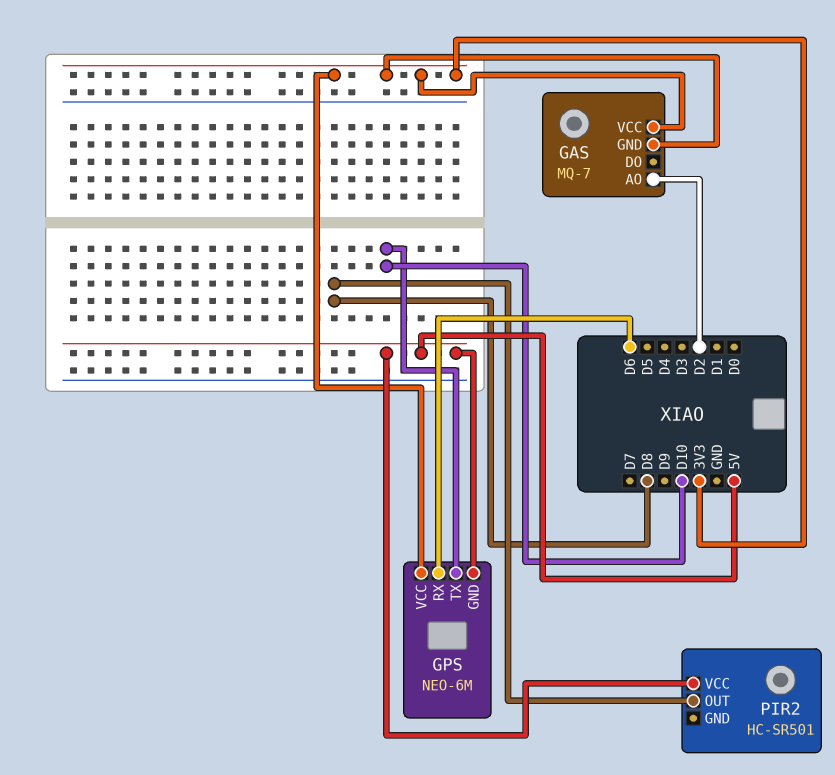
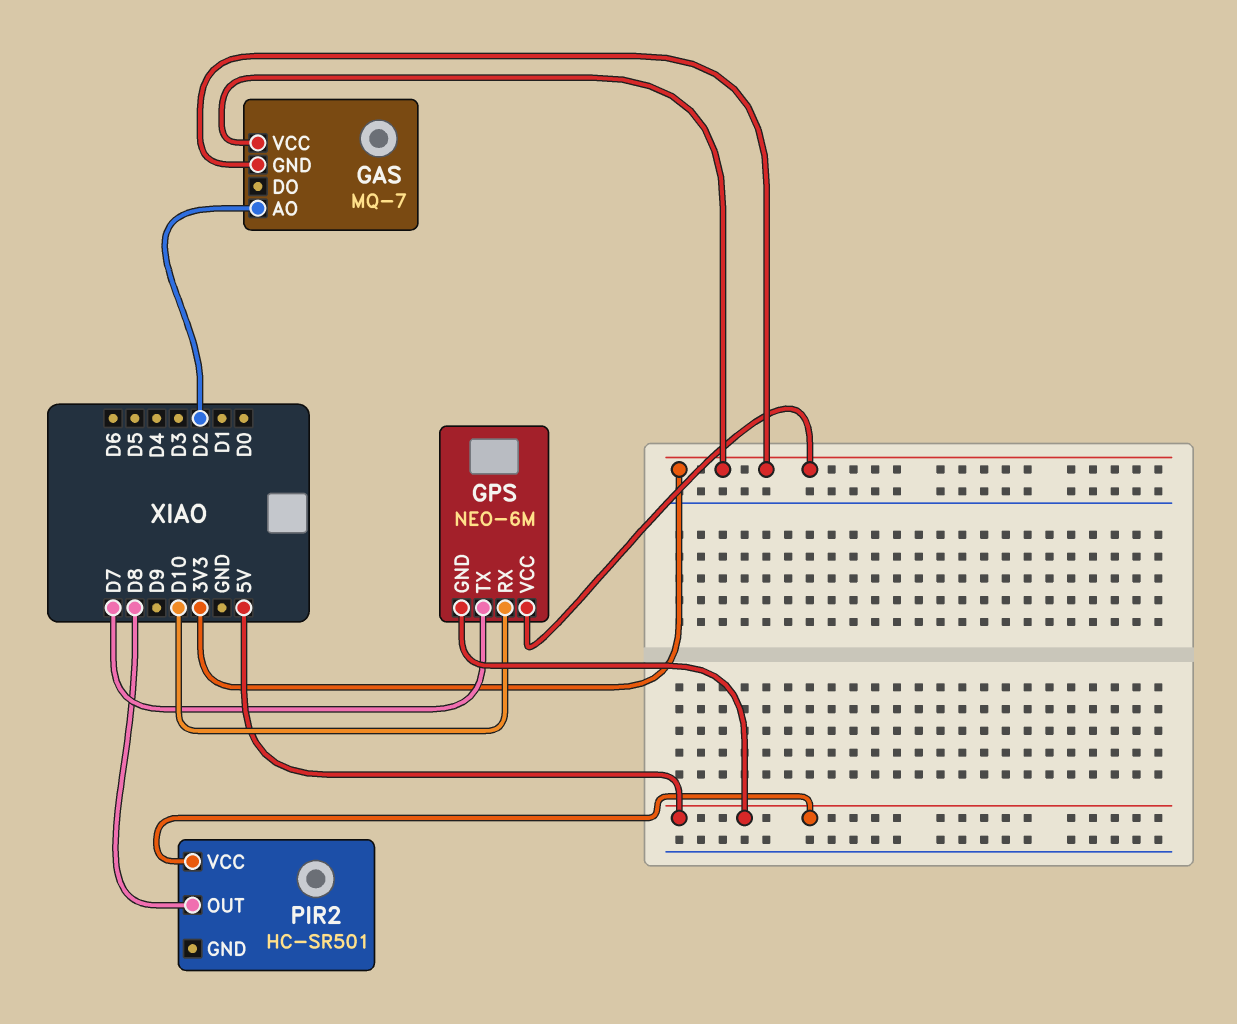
GPS pin RX: D6 -> D10
GPS pin TX: D10 -> D7

